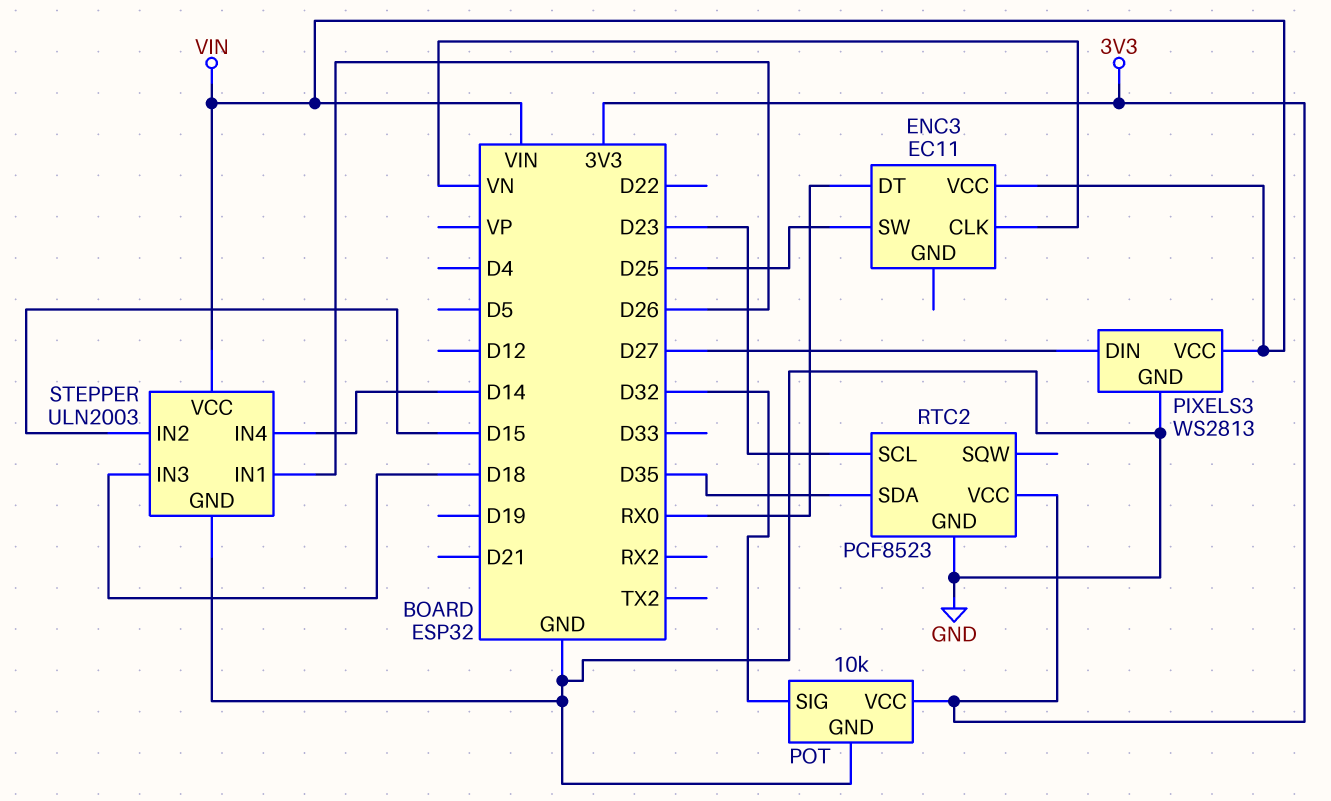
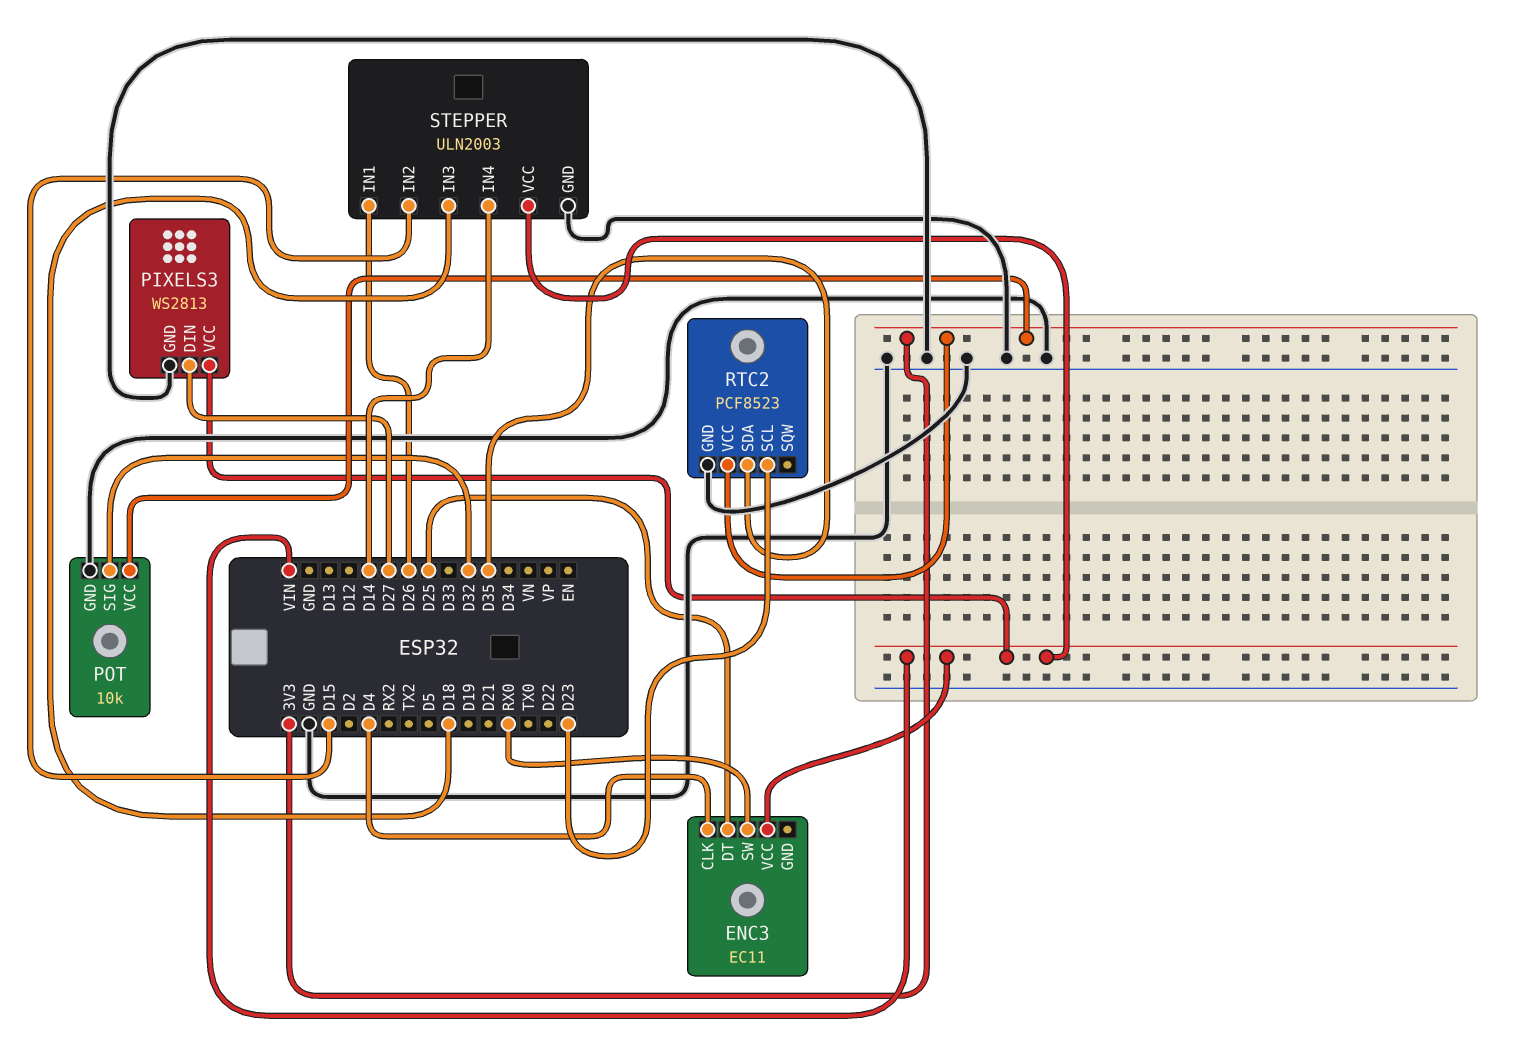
ENC3 pin CLK: VN -> D4
ENC3 pin DT: RX0 -> D25
ENC3 pin SW: D25 -> RX0

